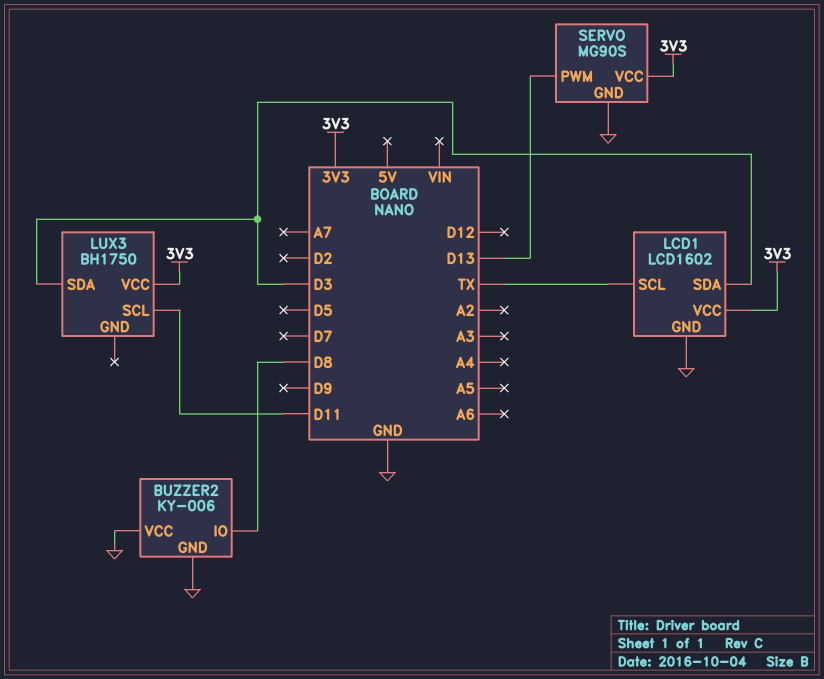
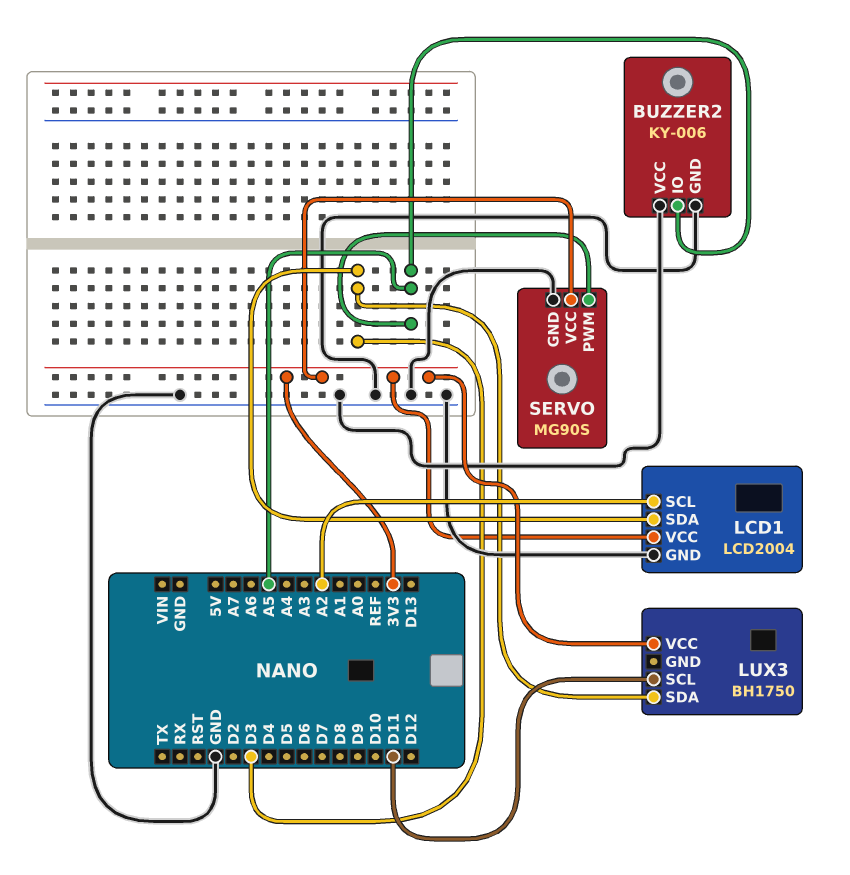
BUZZER2 pin IO: D8 -> A5
LCD1: LCD1602 -> LCD2004
LCD1 pin SCL: TX -> A2
SERVO pin PWM: D13 -> A5

